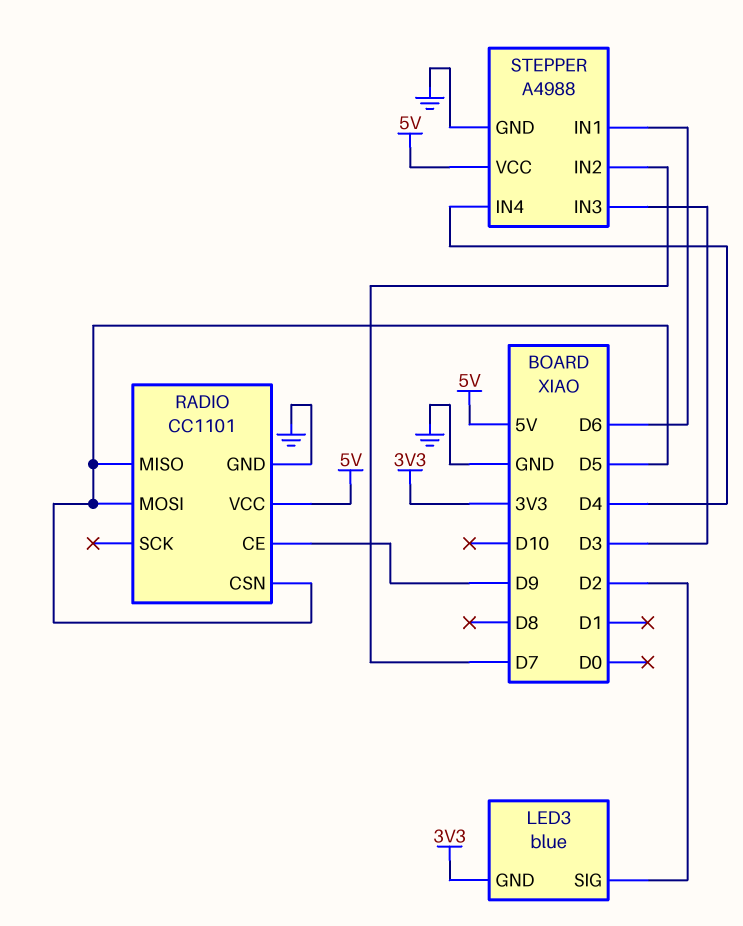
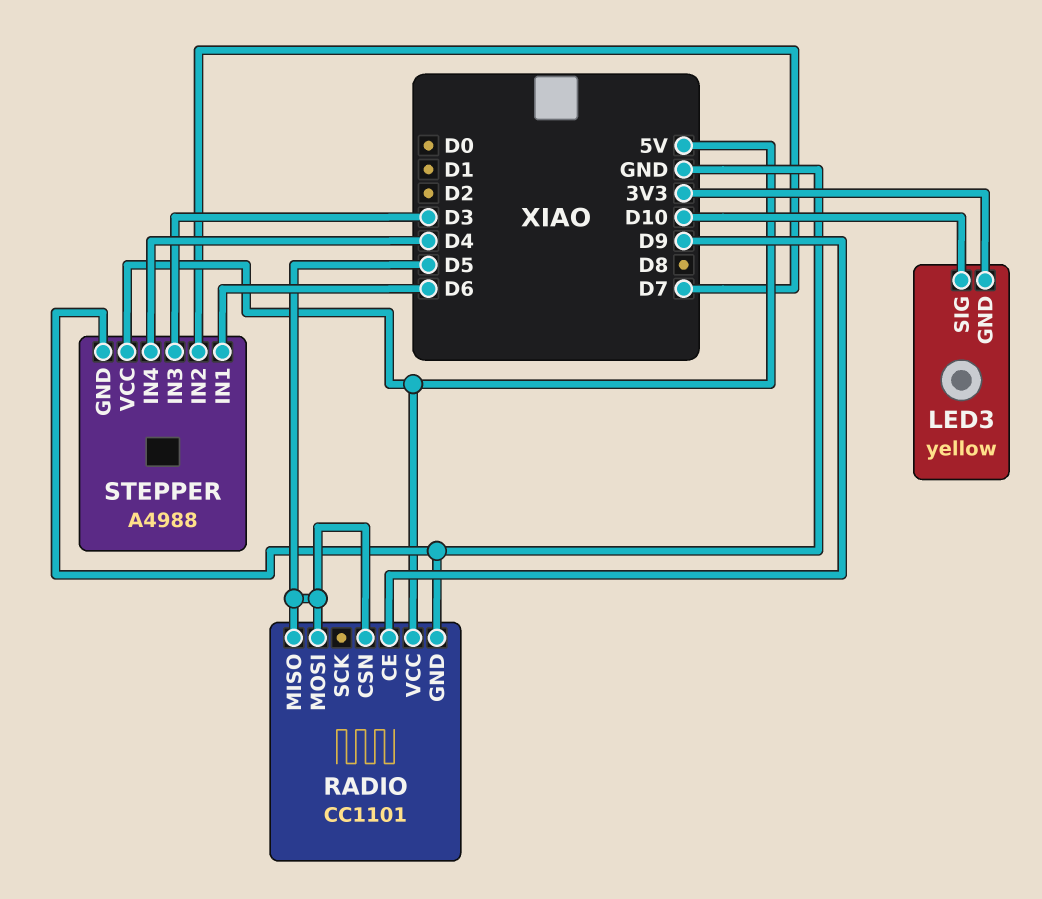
LED3: blue -> yellow
LED3 pin SIG: D2 -> D10

